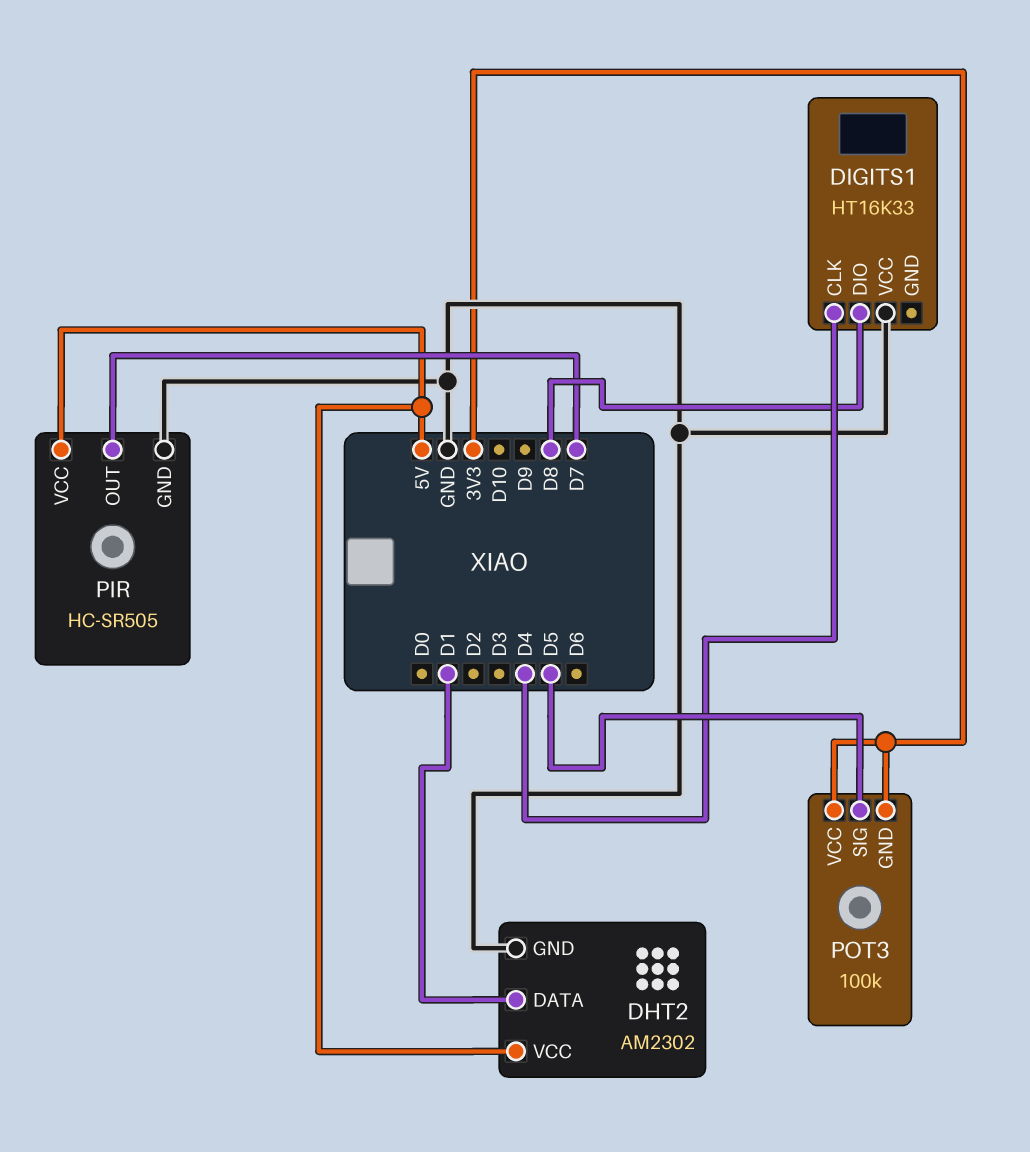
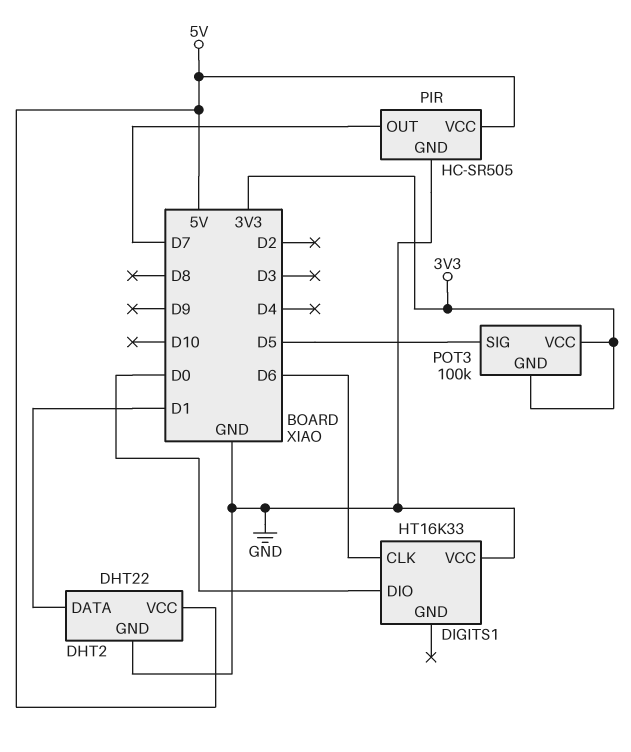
DHT2: AM2302 -> DHT22
DIGITS1 pin CLK: D4 -> D6
DIGITS1 pin DIO: D8 -> D0

